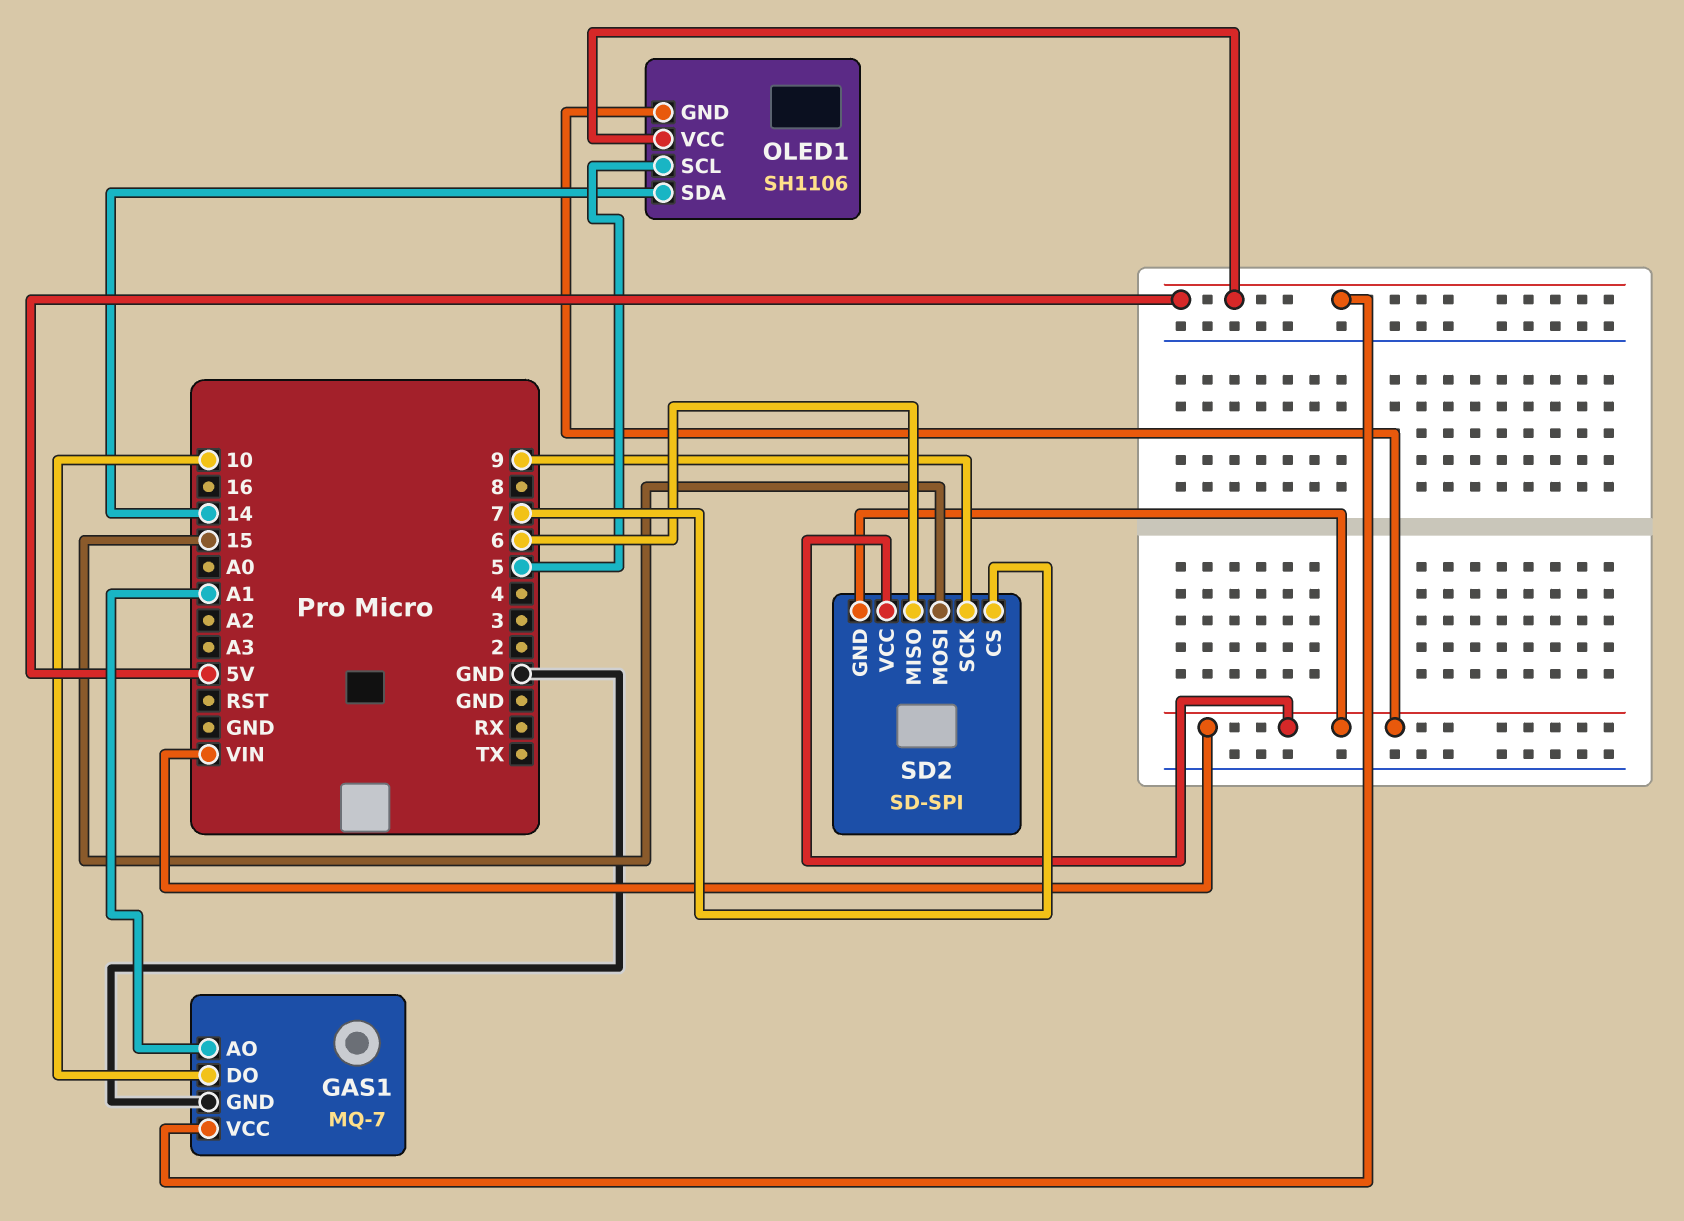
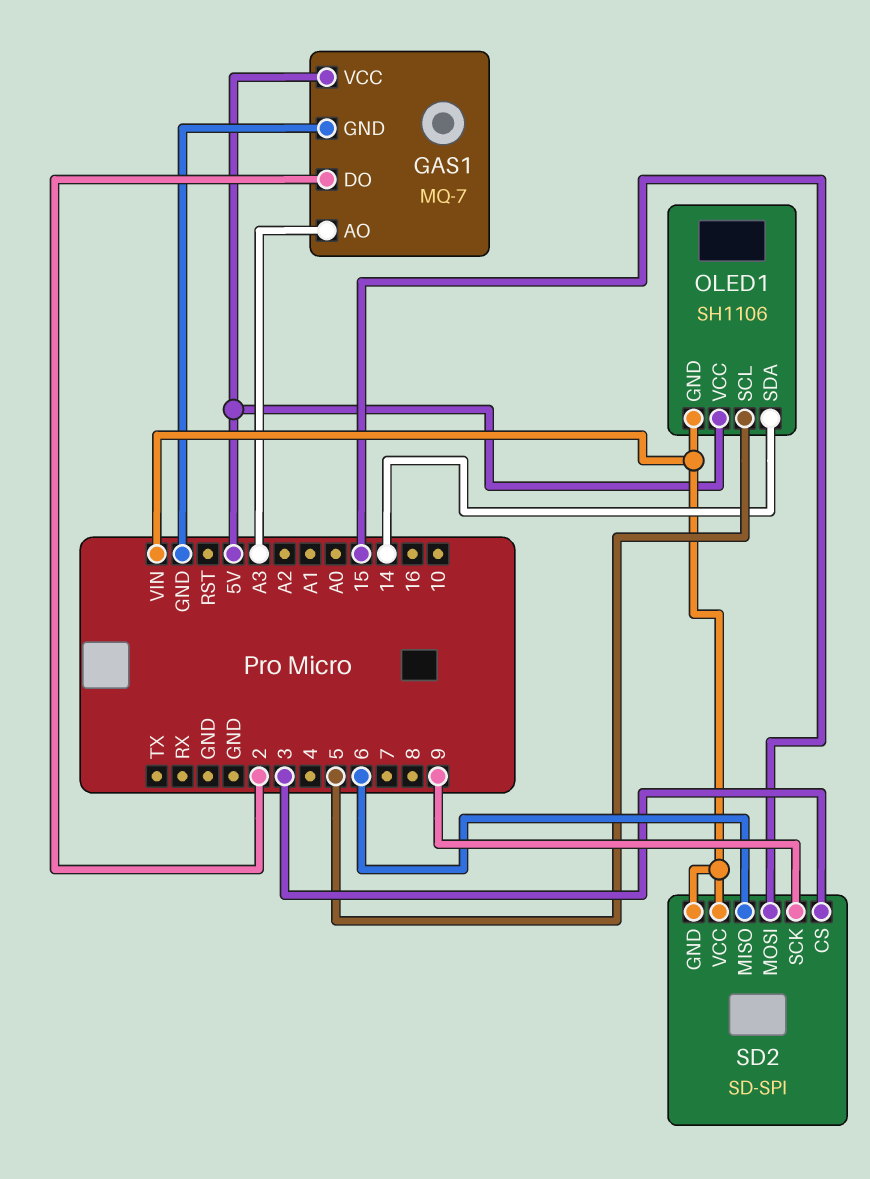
GAS1 pin AO: A1 -> A3
GAS1 pin DO: 10 -> 2
SD2 pin CS: 7 -> 3

